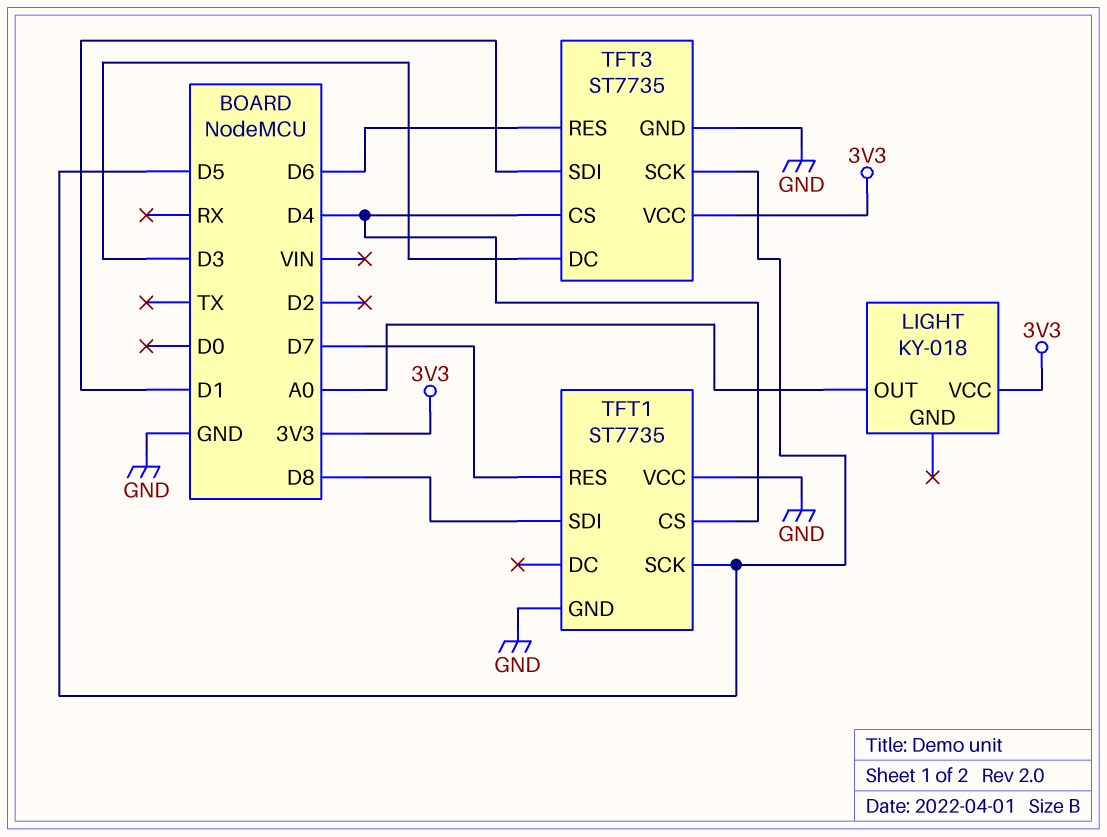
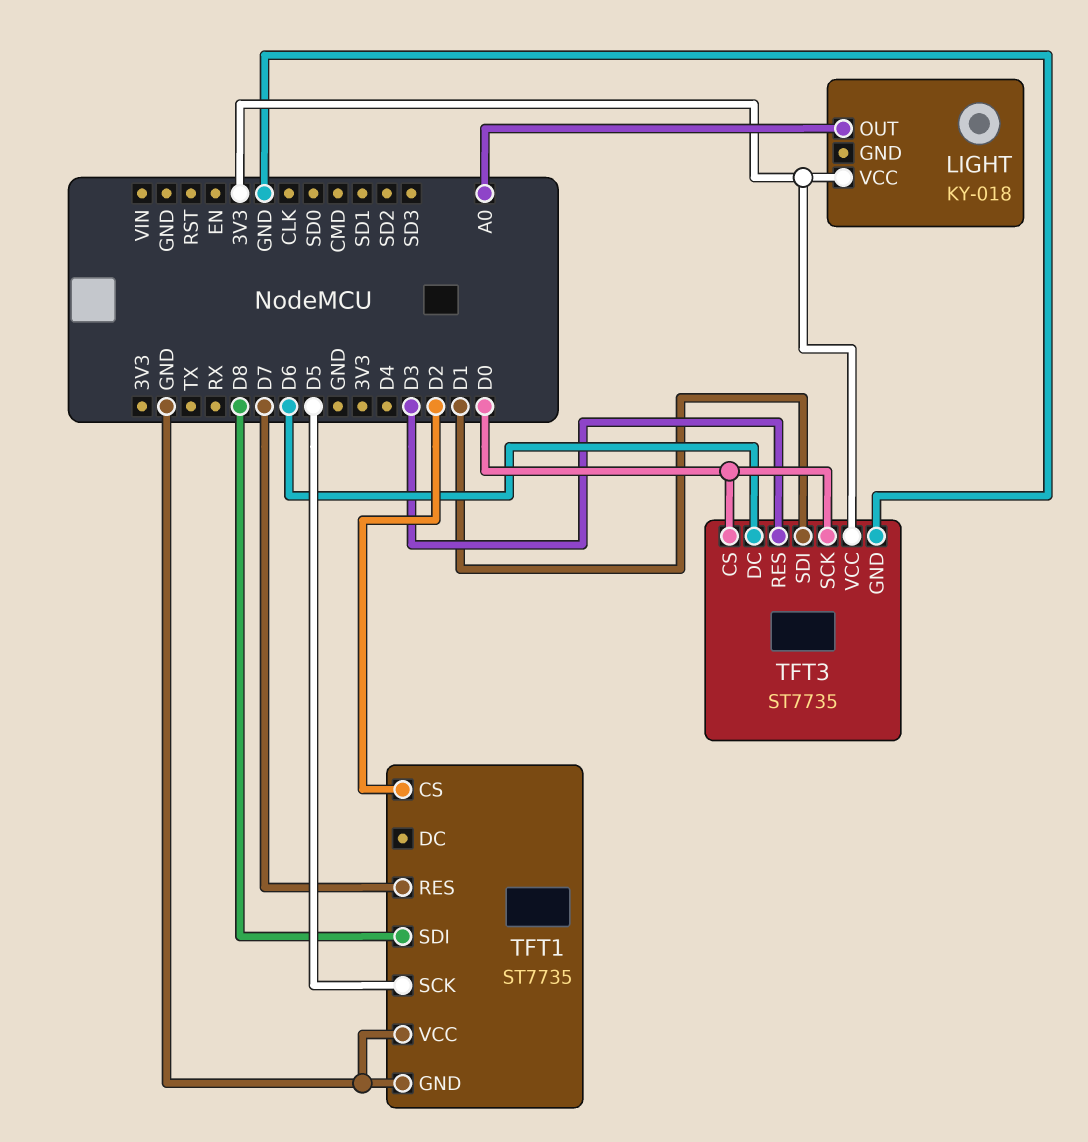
TFT1 pin CS: D4 -> D2
TFT3 pin CS: D4 -> D0
TFT3 pin DC: D3 -> D6
TFT3 pin RES: D6 -> D3
TFT3 pin SCK: D5 -> D0

